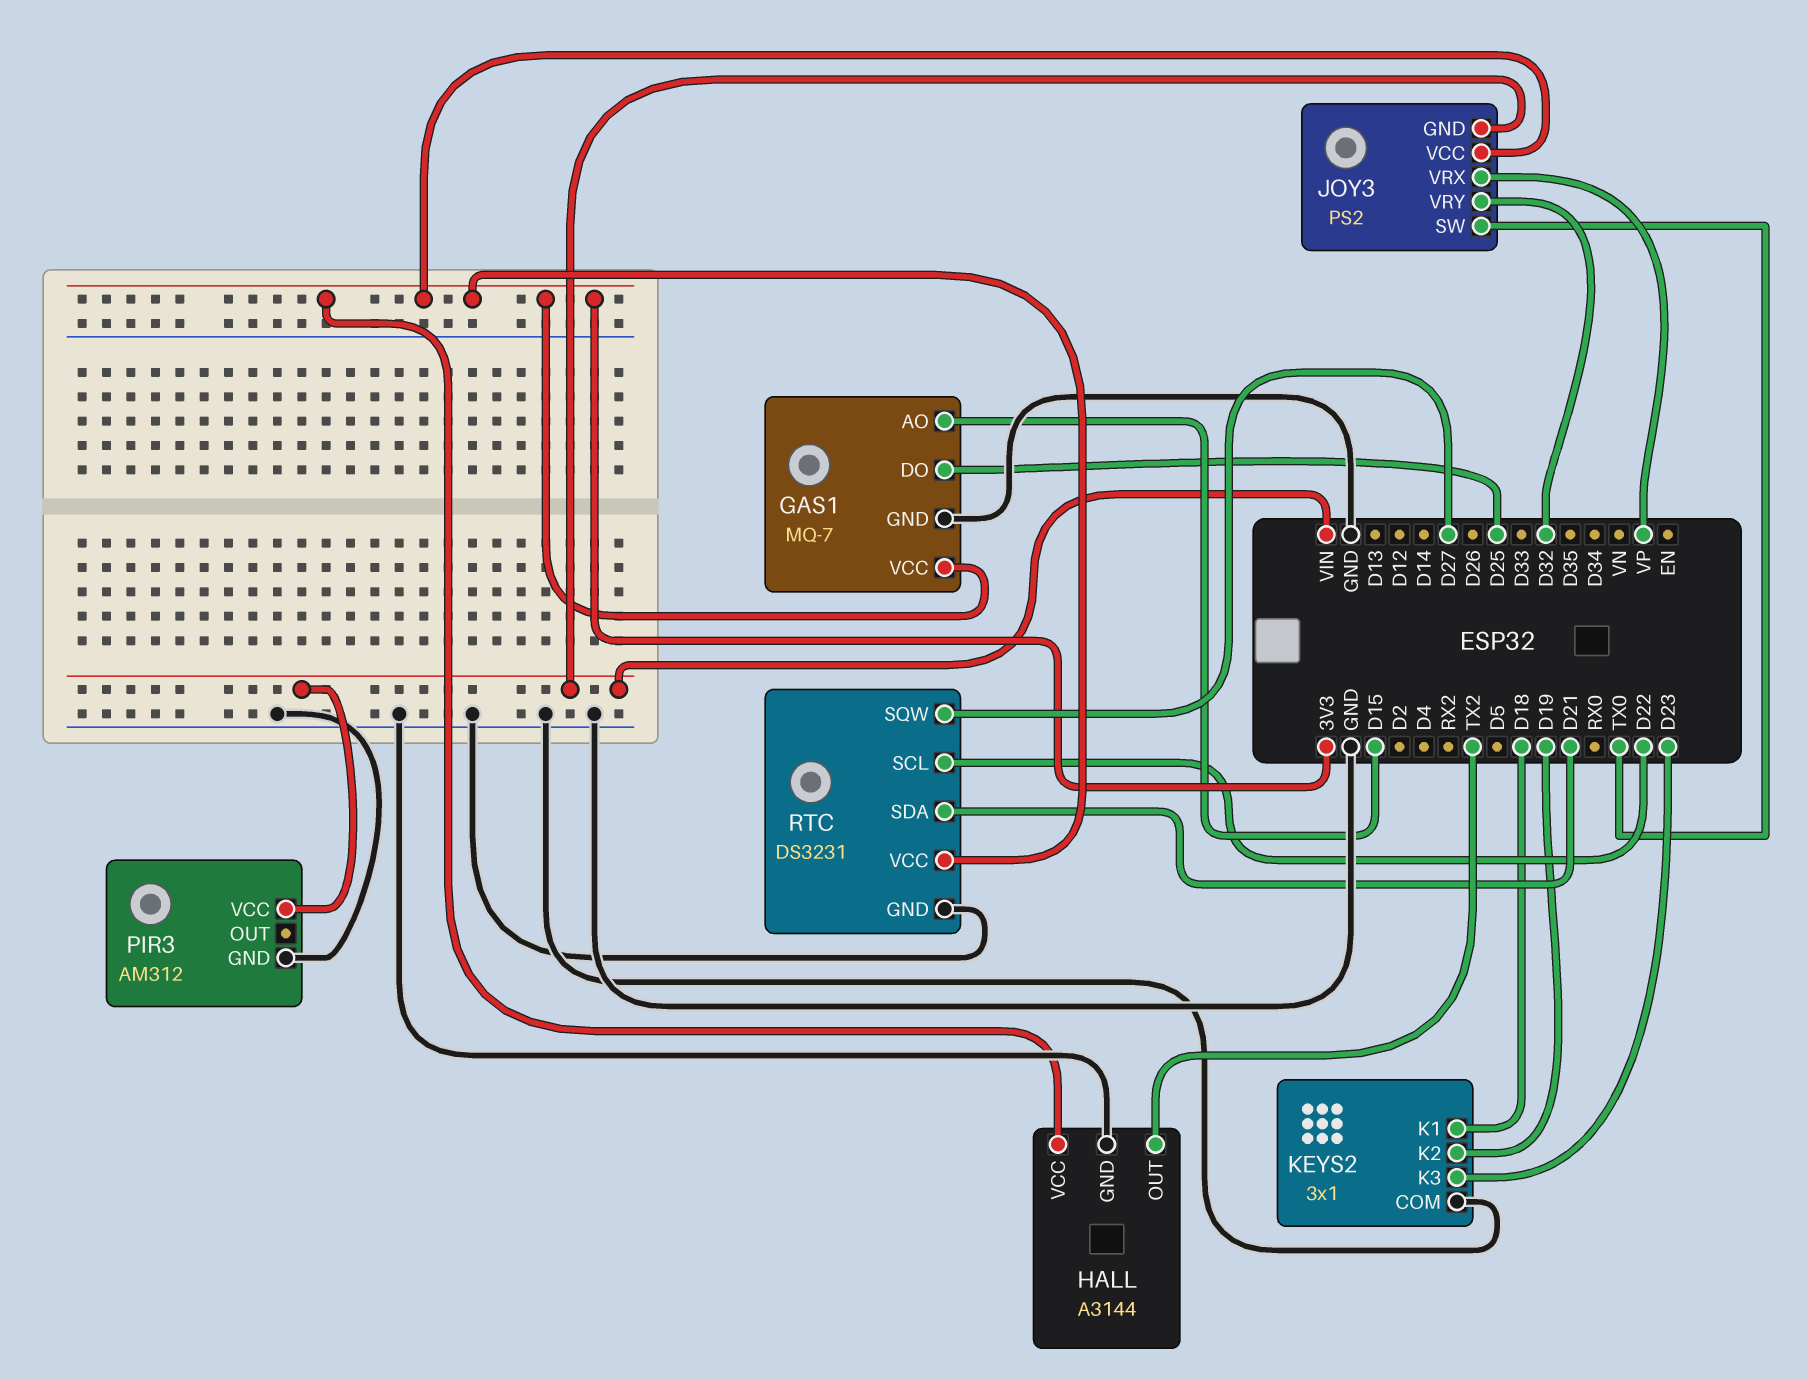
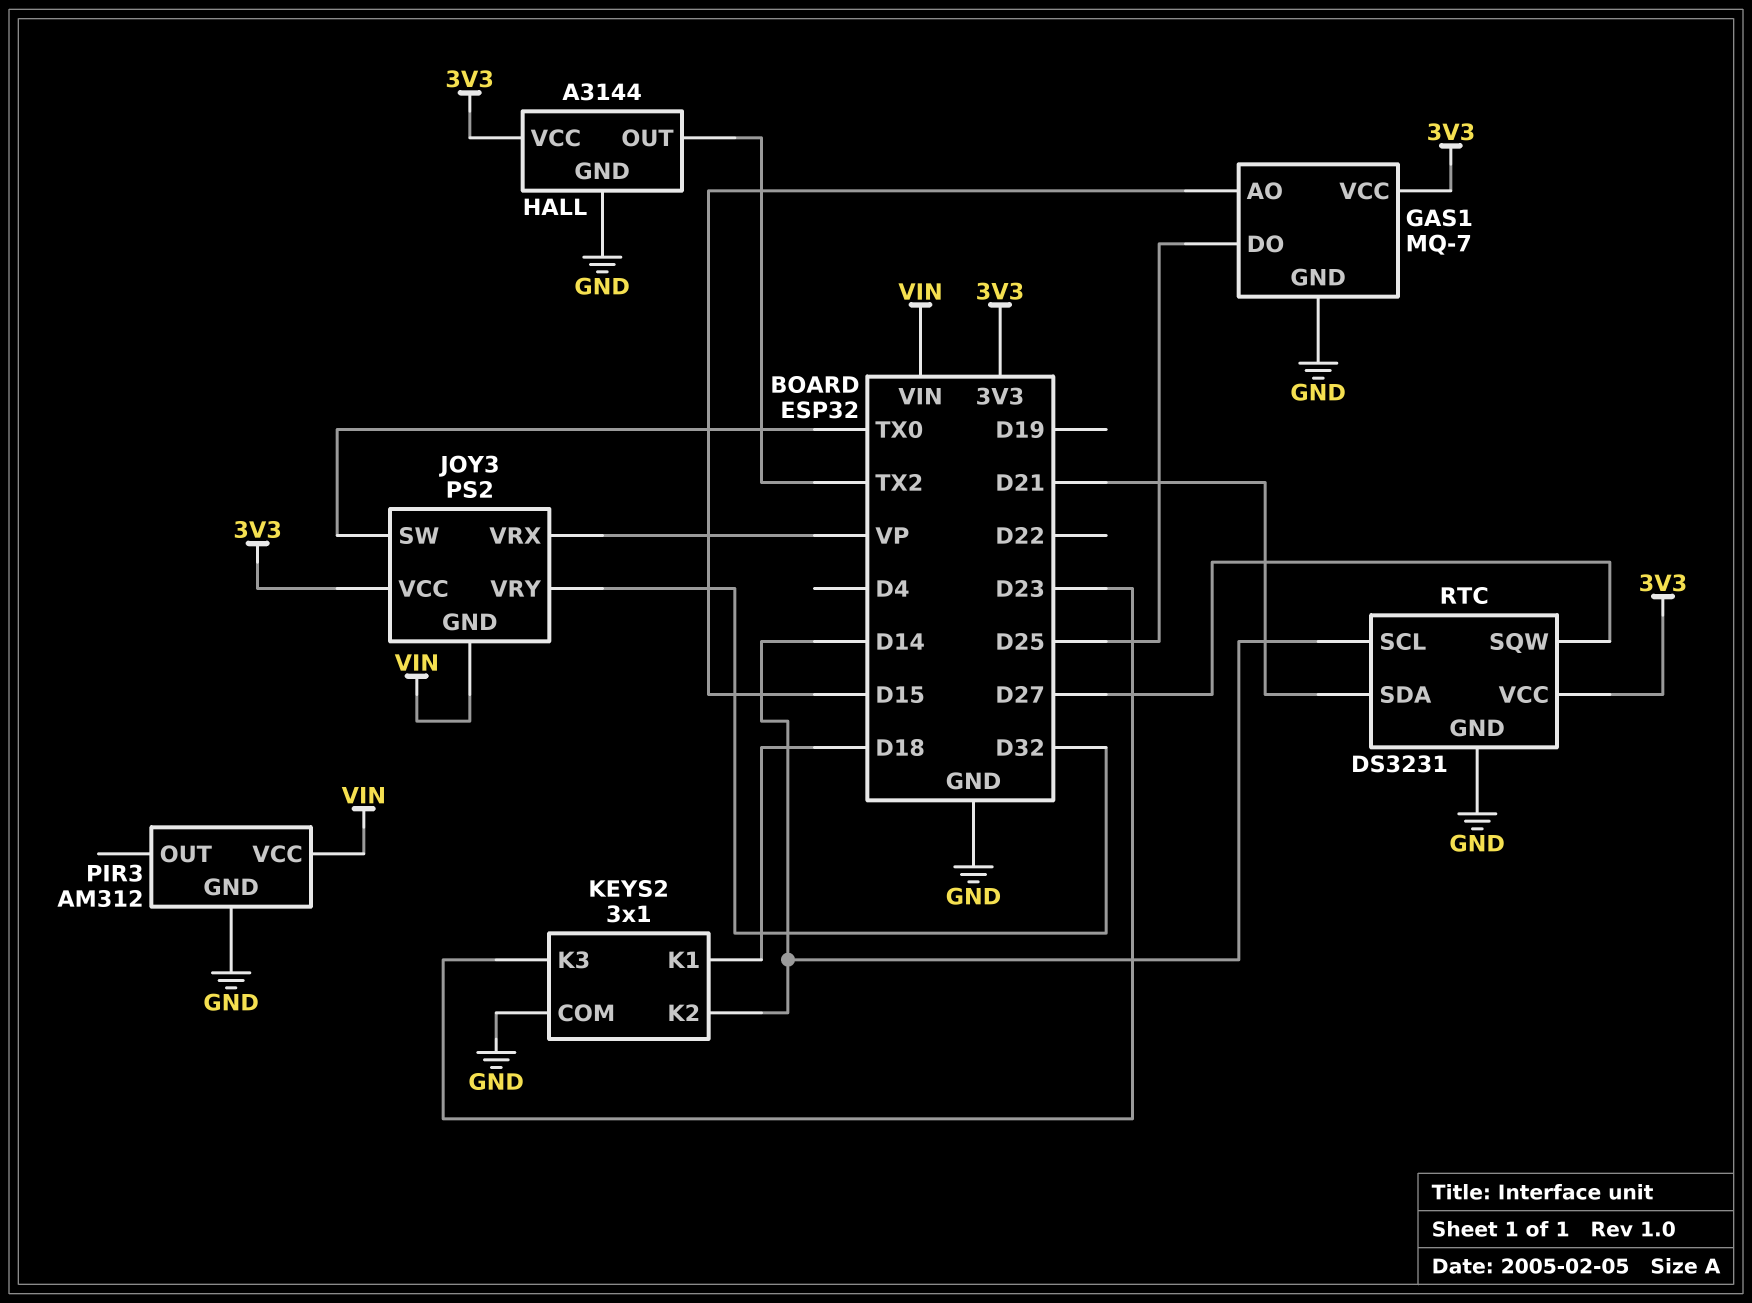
KEYS2 pin K2: D19 -> D14
RTC pin SCL: D22 -> D14

